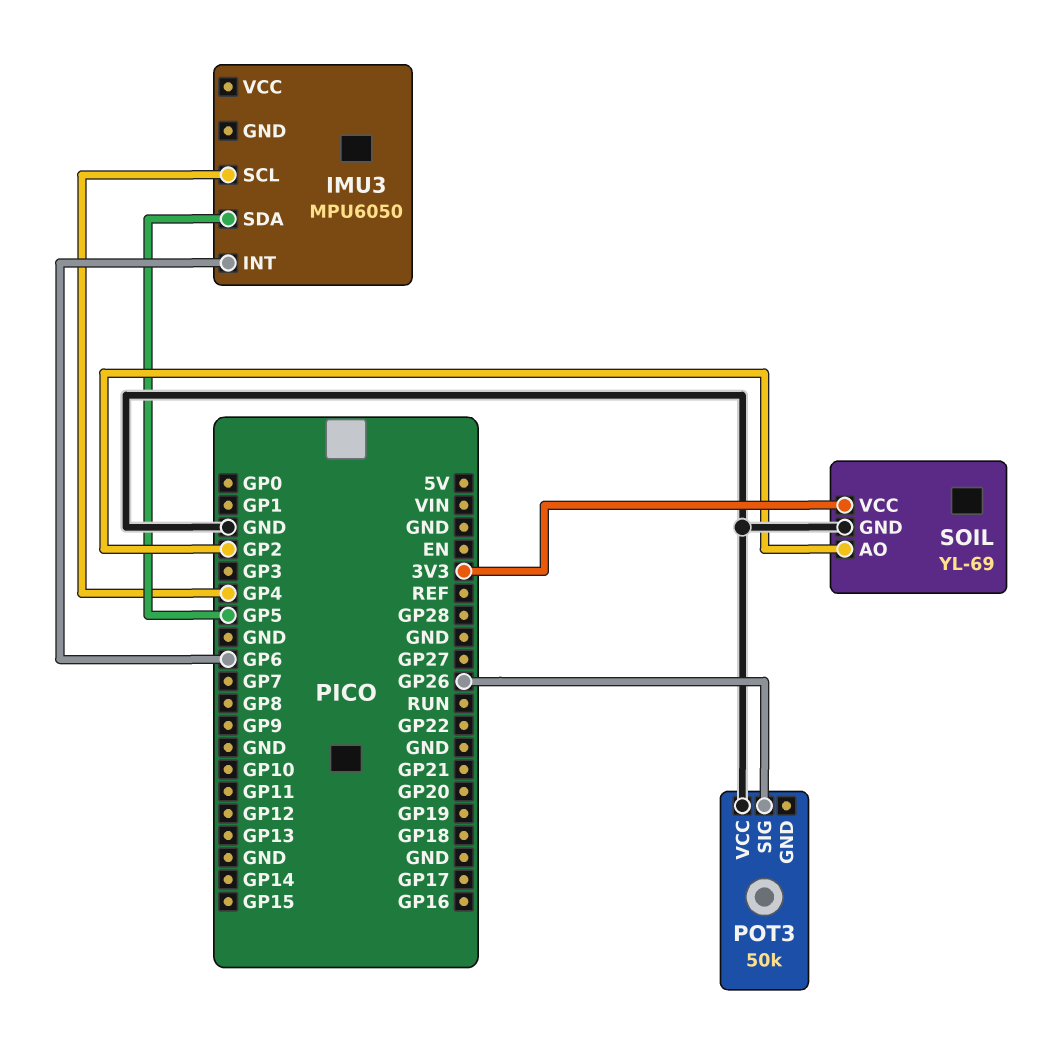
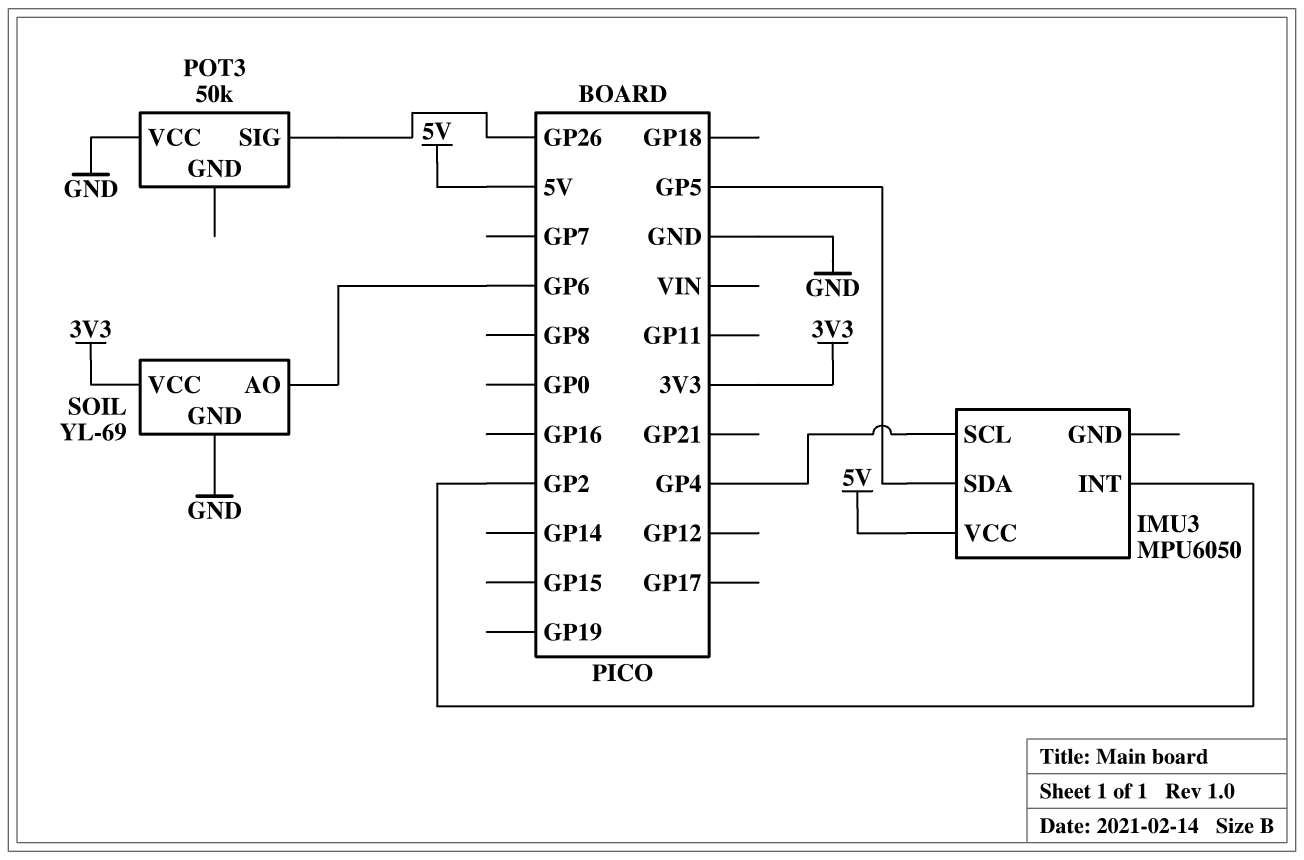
IMU3 pin INT: GP6 -> GP2
IMU3 pin VCC: none -> 5V
SOIL pin AO: GP2 -> GP6

